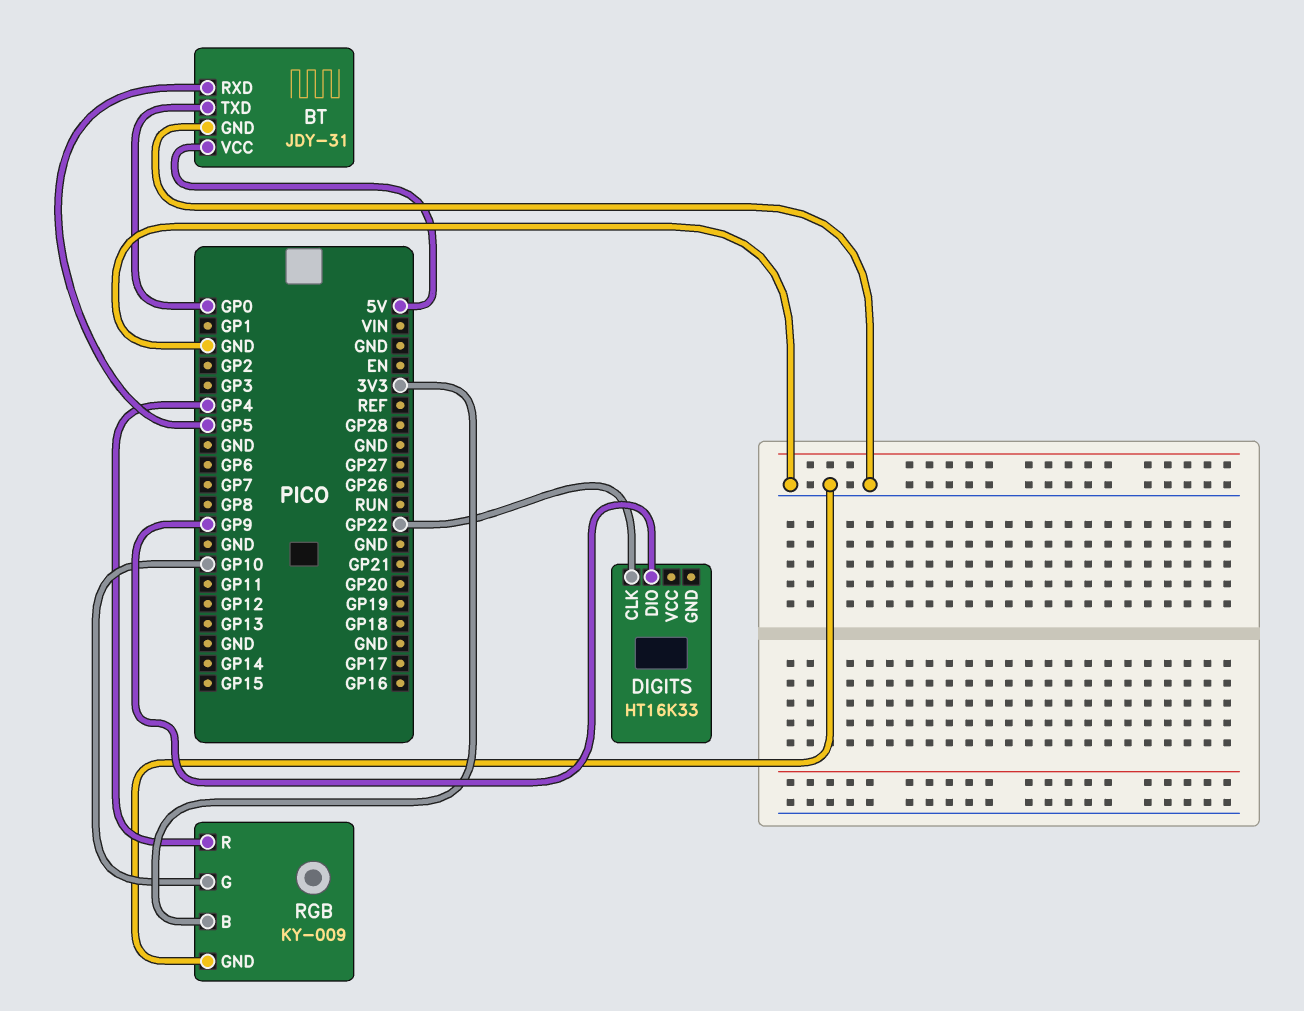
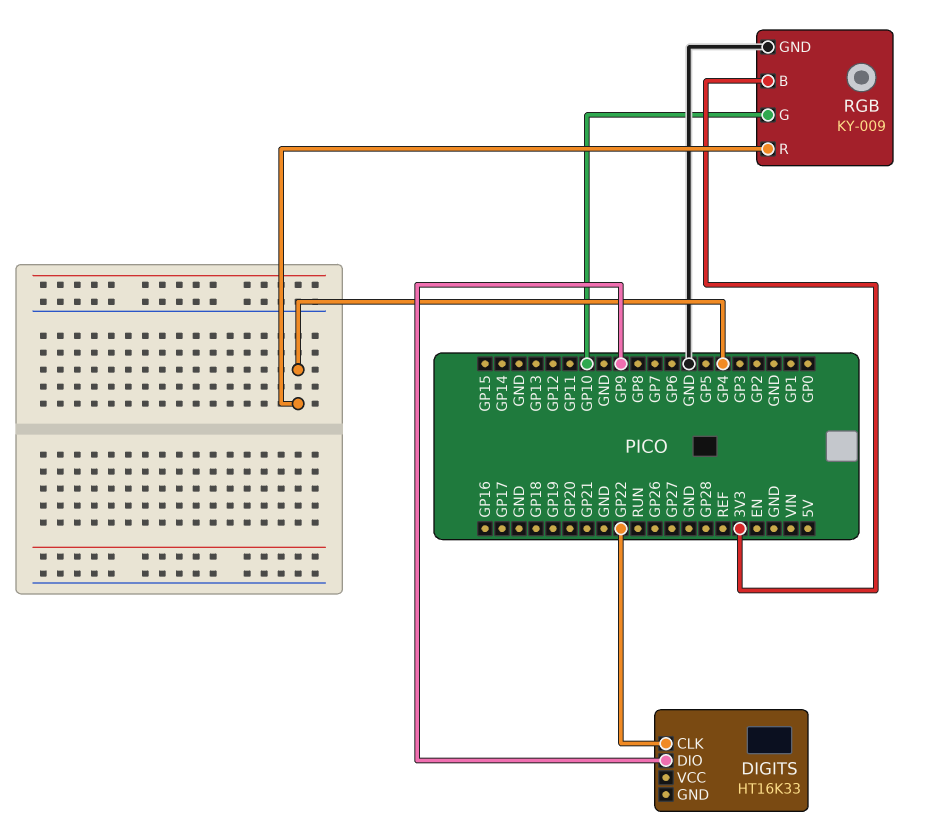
BT: JDY-31 -> none
BT pin GND: GND -> none
BT pin RXD: GP5 -> none
BT pin TXD: GP0 -> none
BT pin VCC: 5V -> none

